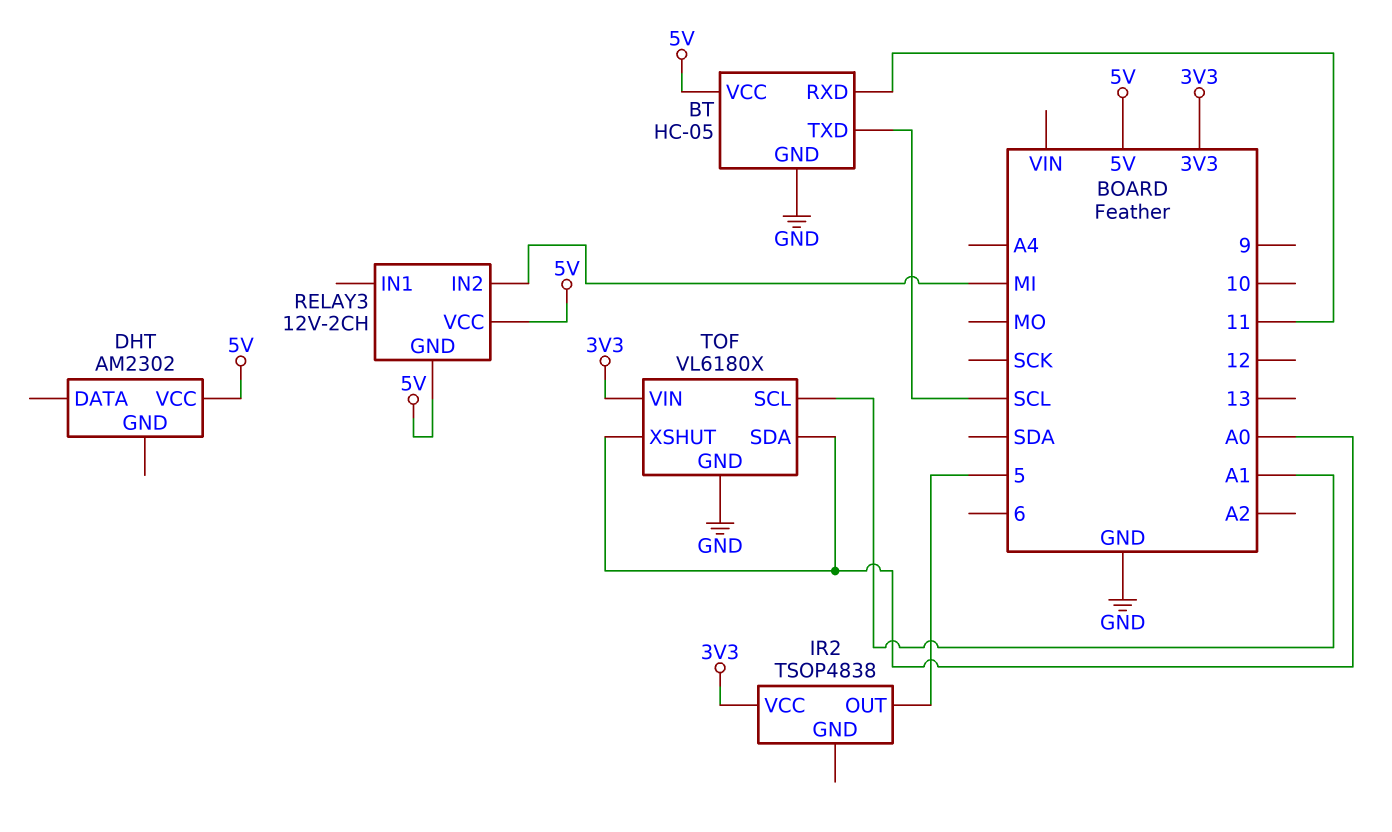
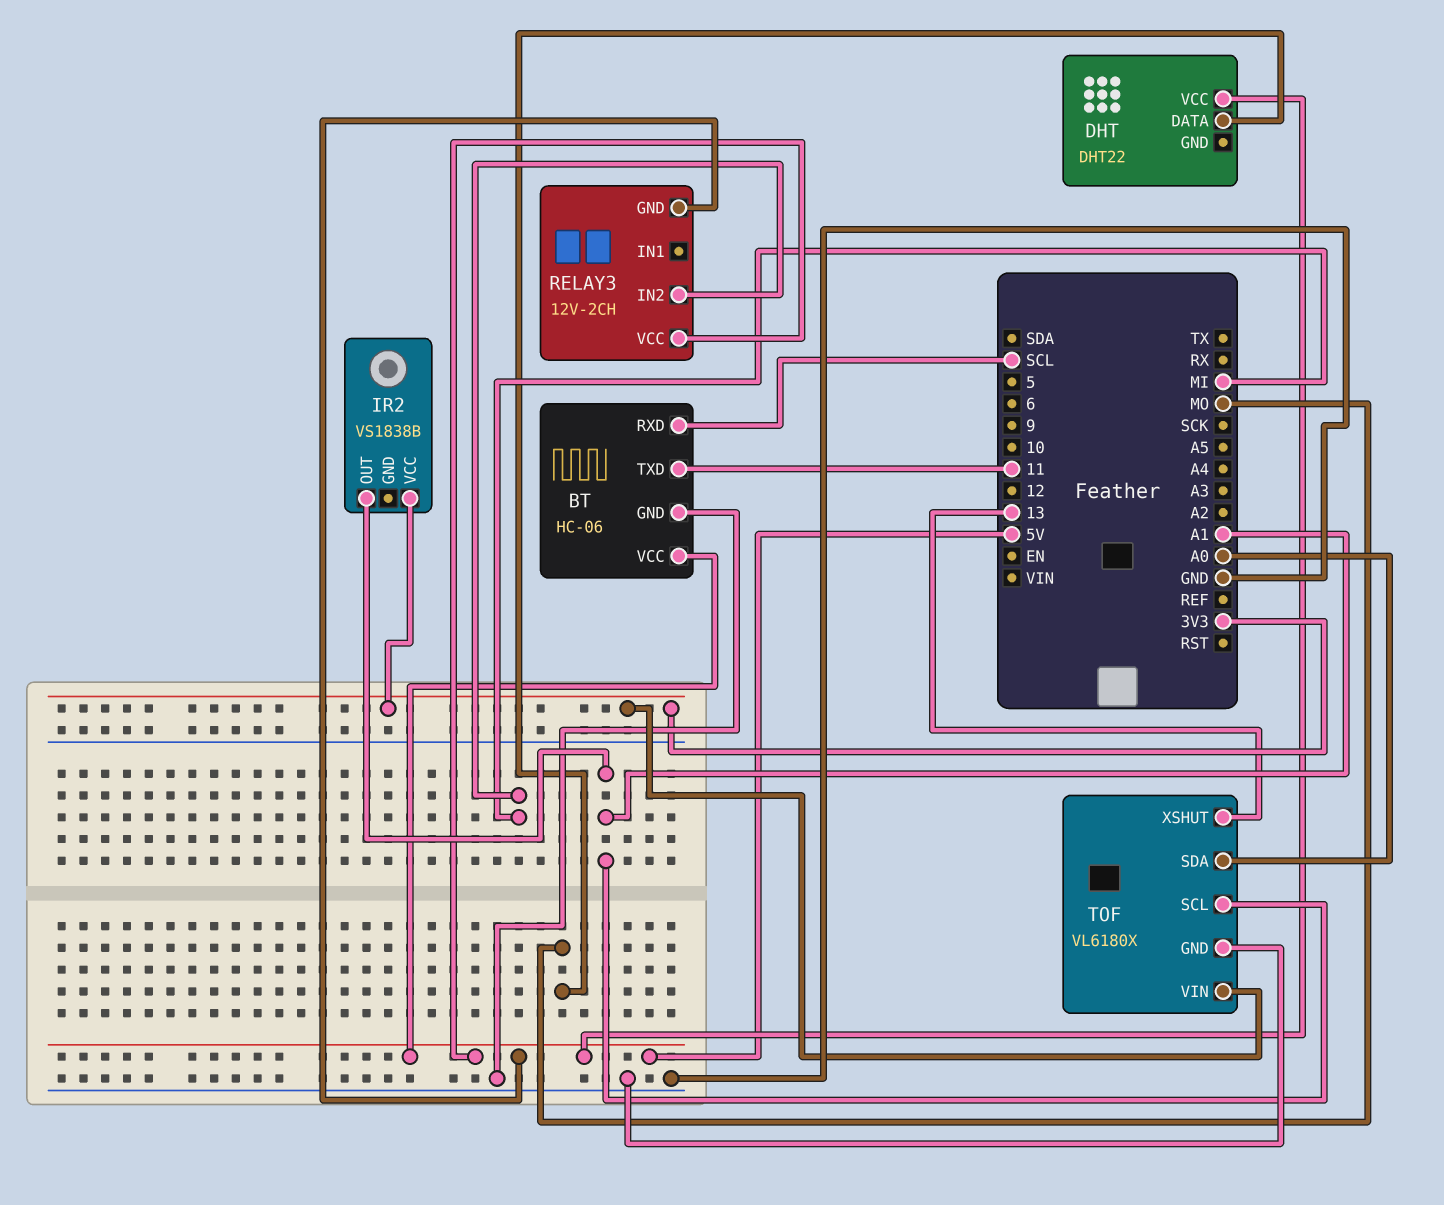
BT: HC-05 -> HC-06
BT pin RXD: 11 -> SCL
BT pin TXD: SCL -> 11
DHT: AM2302 -> DHT22
DHT pin DATA: none -> MO
IR2: TSOP4838 -> VS1838B
IR2 pin OUT: 5 -> A1
TOF pin XSHUT: A0 -> 13

